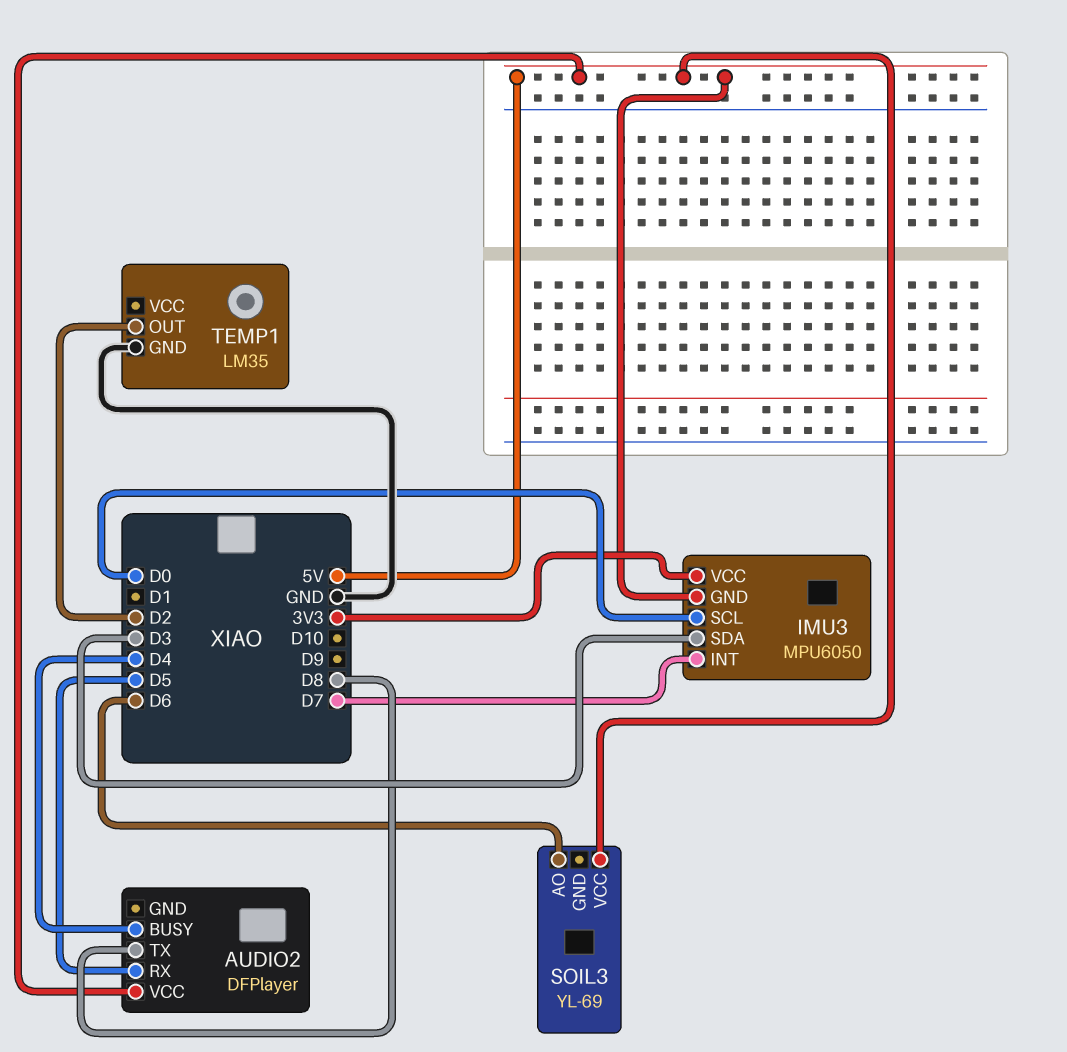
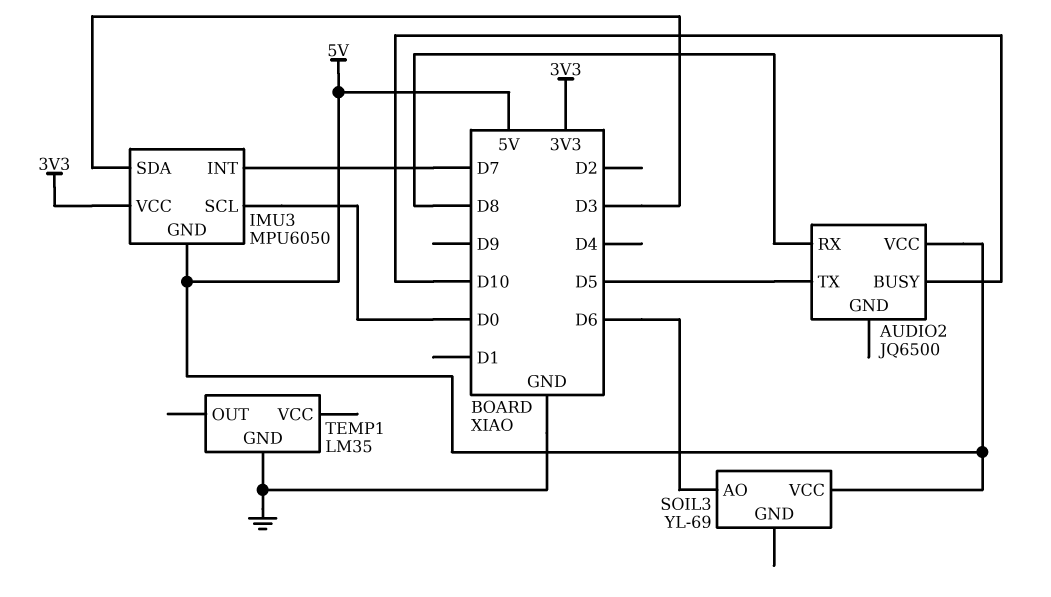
AUDIO2: DFPlayer -> JQ6500
AUDIO2 pin BUSY: D4 -> D10
AUDIO2 pin RX: D5 -> D8
AUDIO2 pin TX: D8 -> D5
TEMP1 pin OUT: D2 -> none

